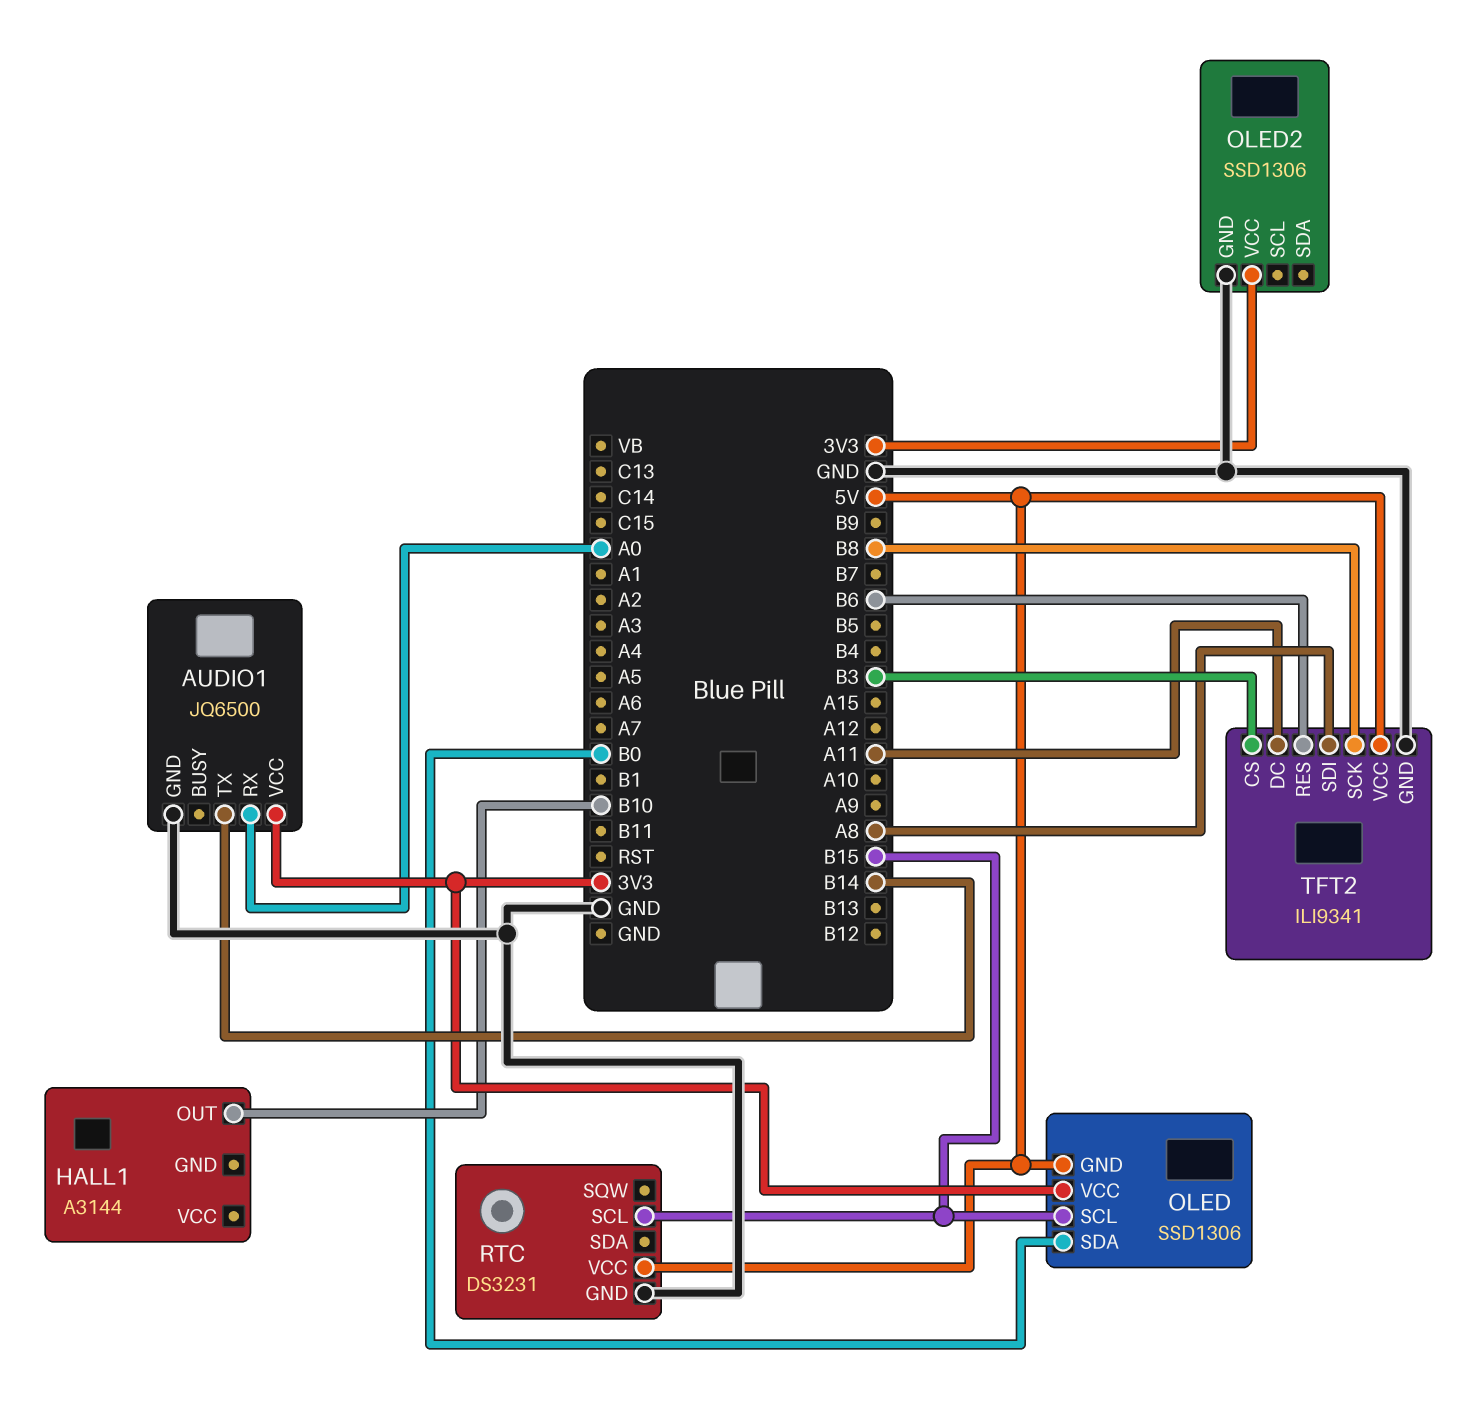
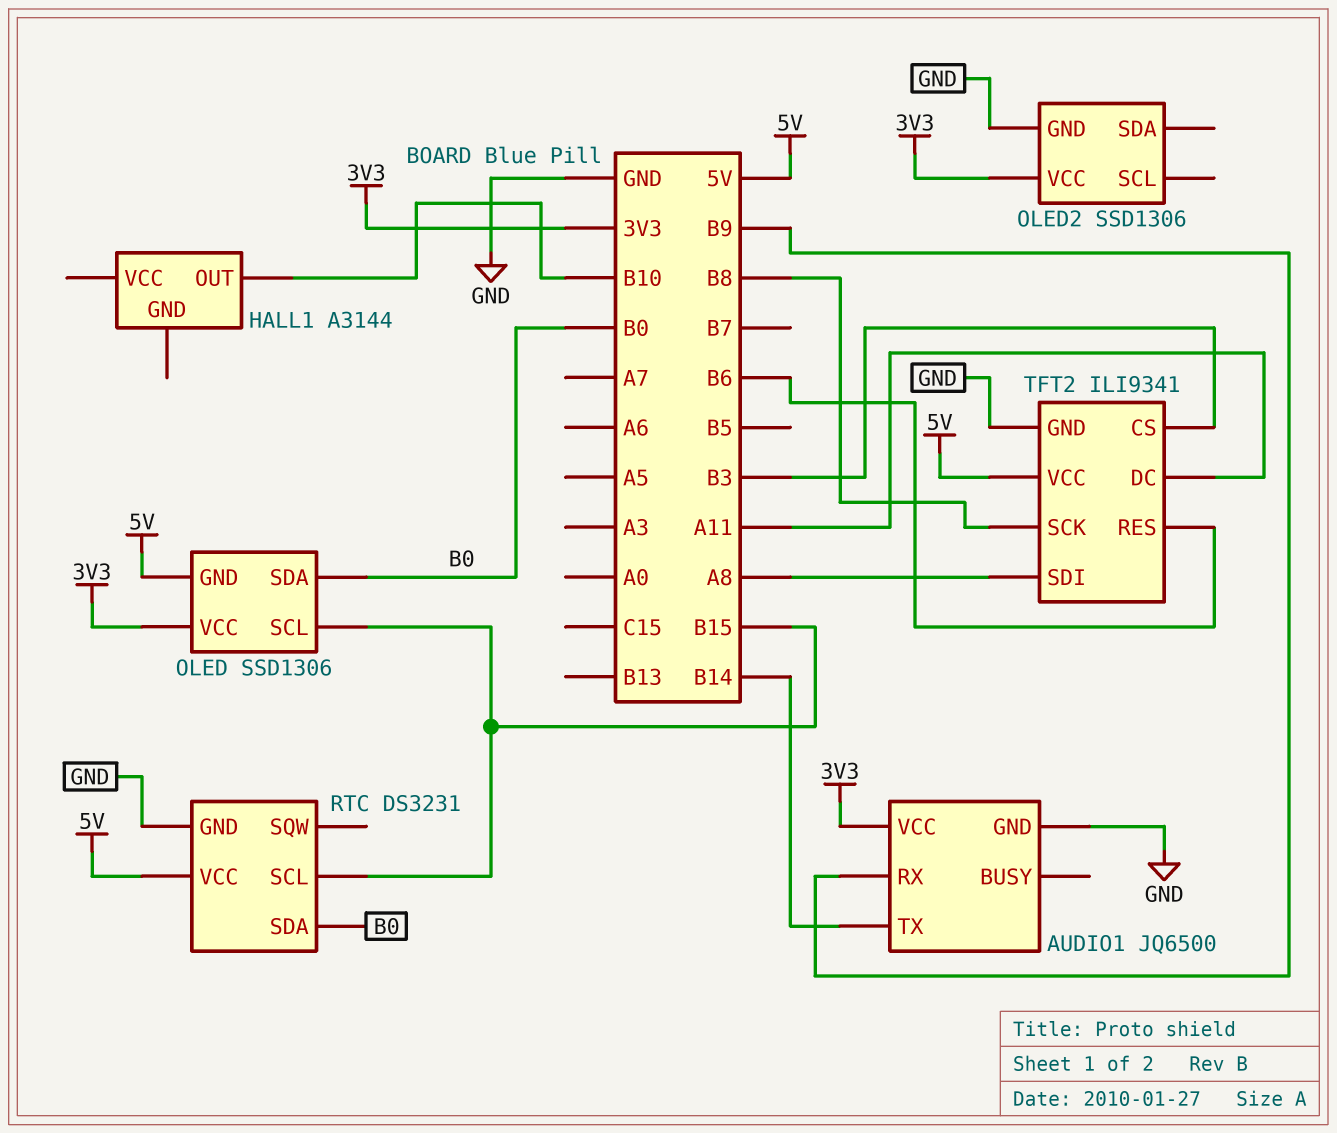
AUDIO1 pin RX: A0 -> B9
RTC pin SDA: none -> B0

